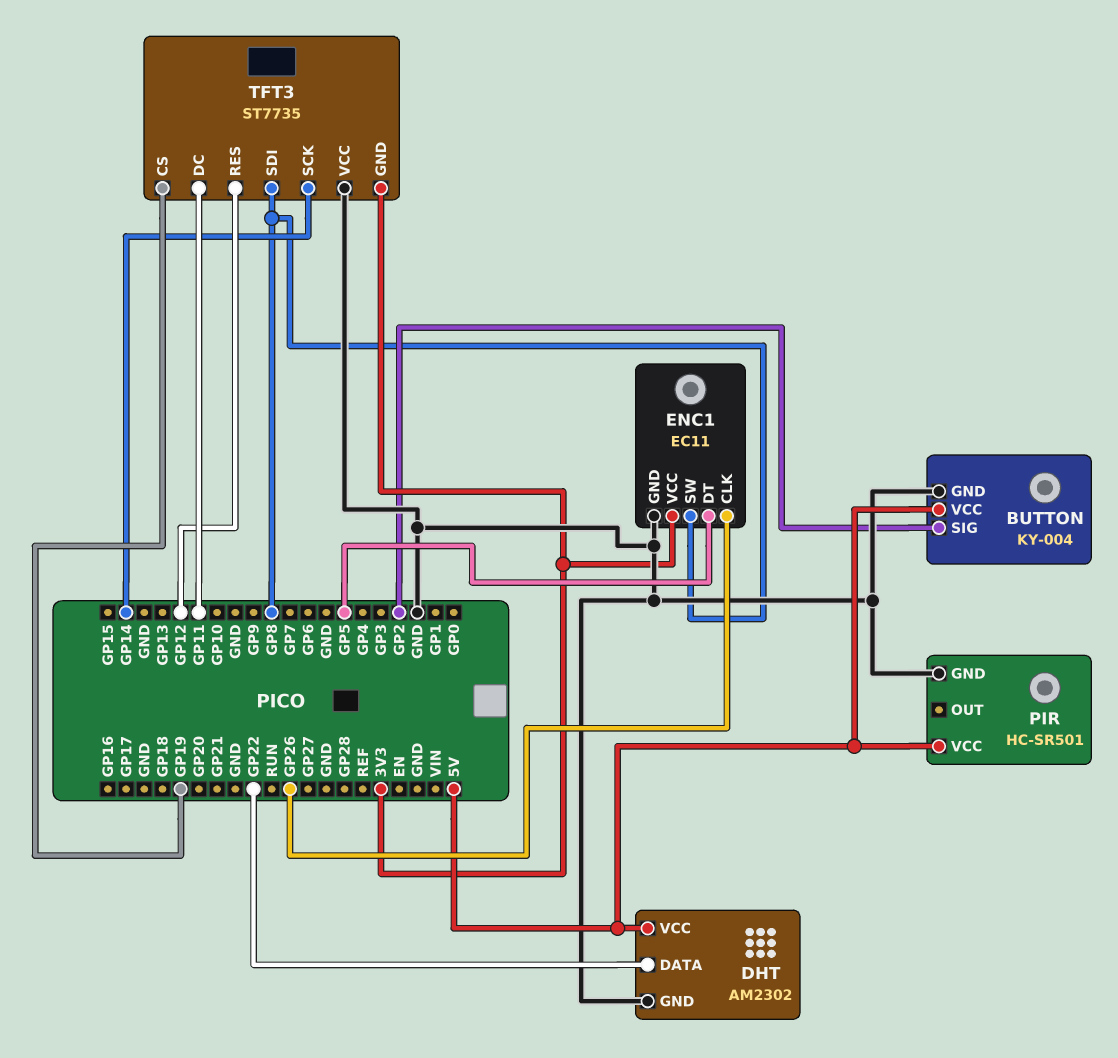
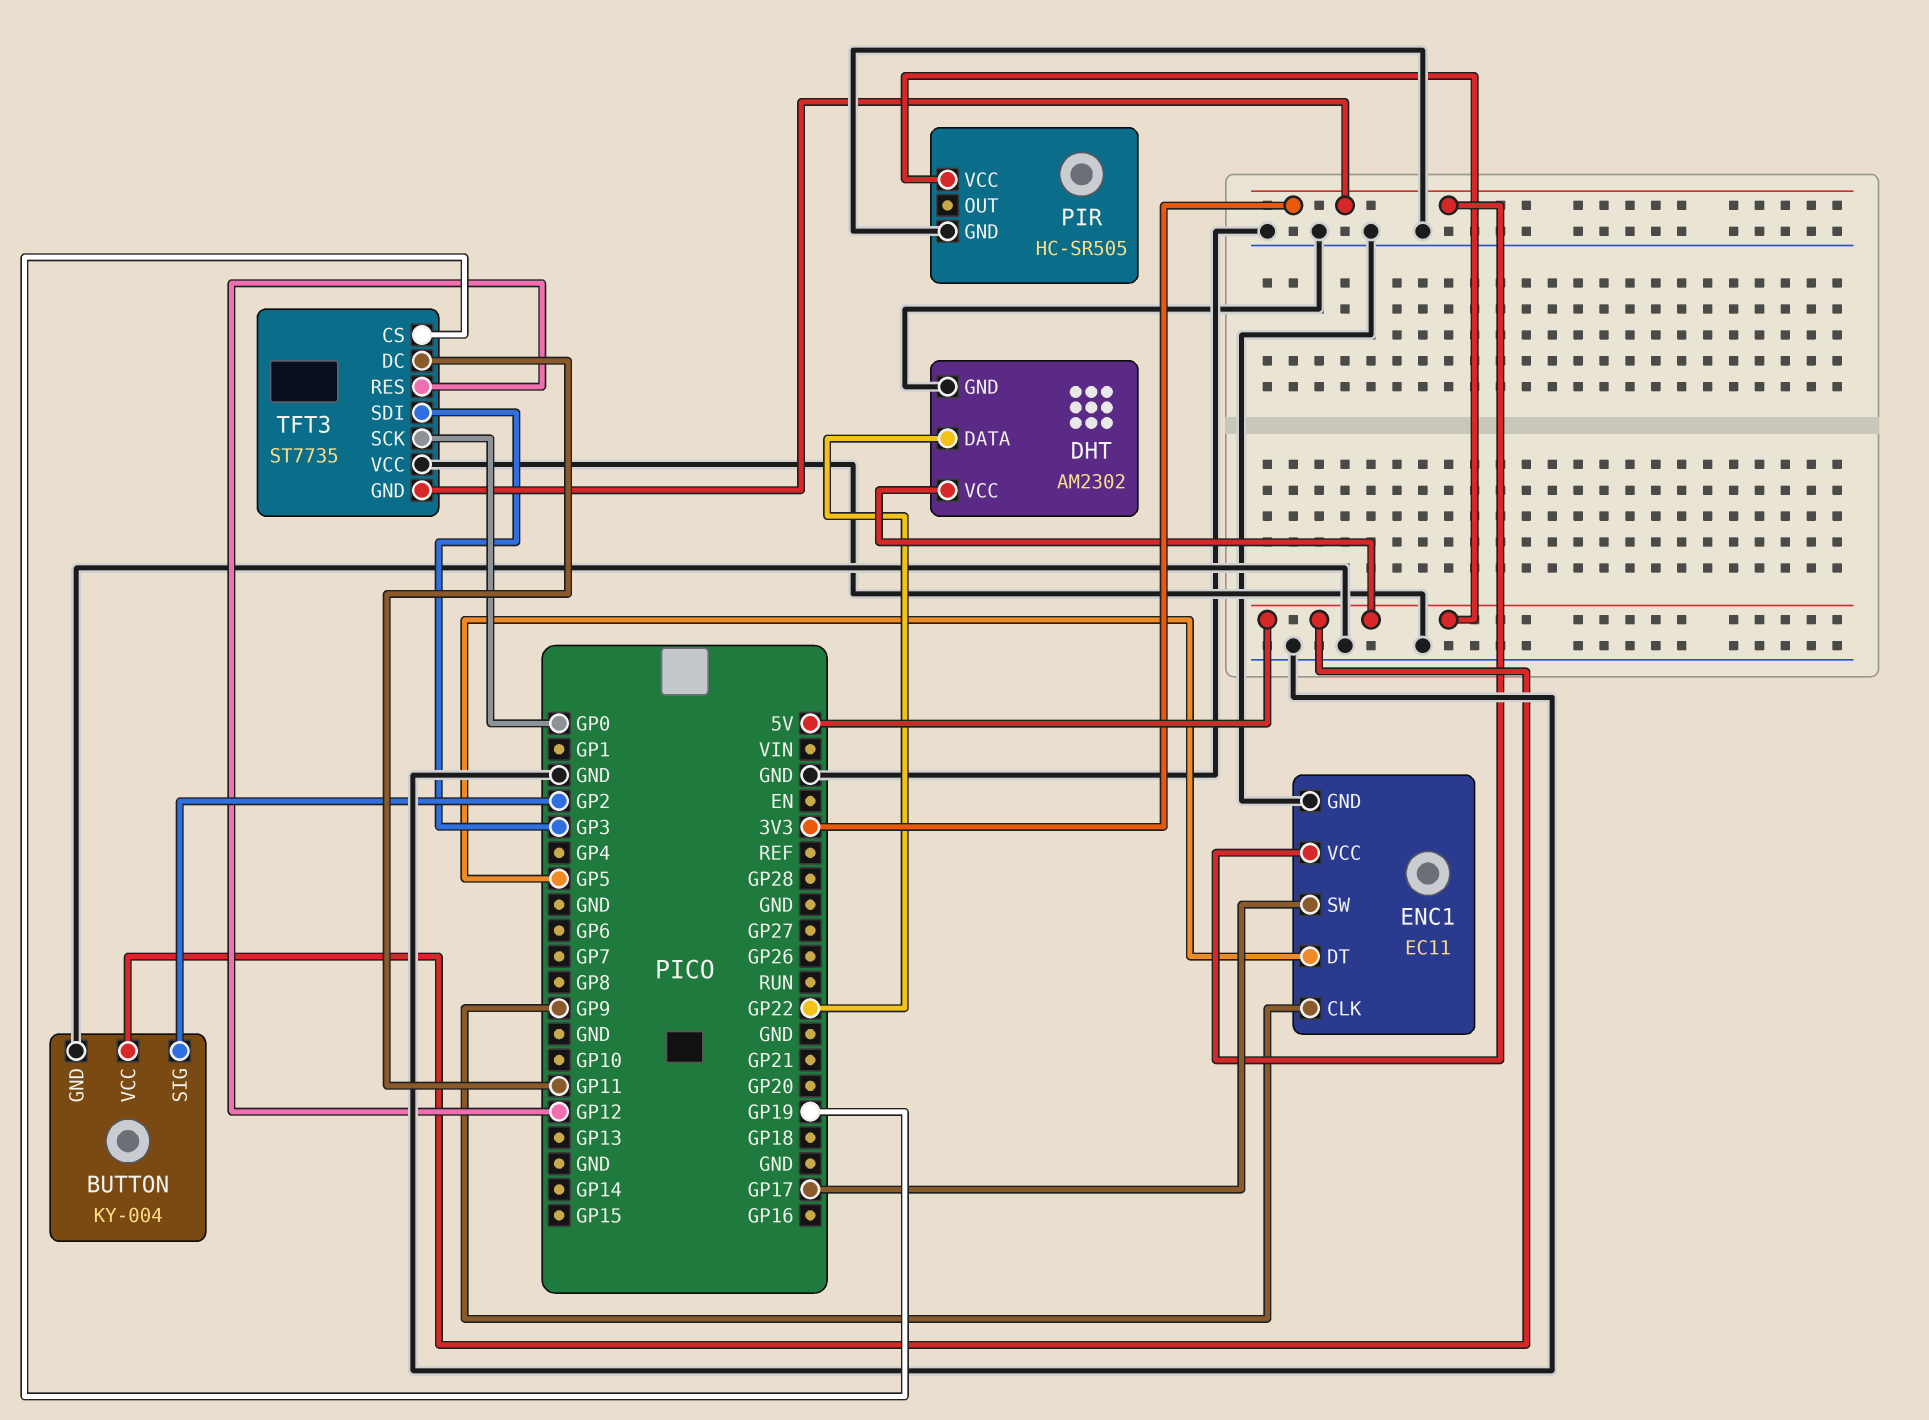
ENC1 pin CLK: GP26 -> GP9
ENC1 pin SW: GP8 -> GP17
PIR: HC-SR501 -> HC-SR505
TFT3 pin SCK: GP14 -> GP0
TFT3 pin SDI: GP8 -> GP3

